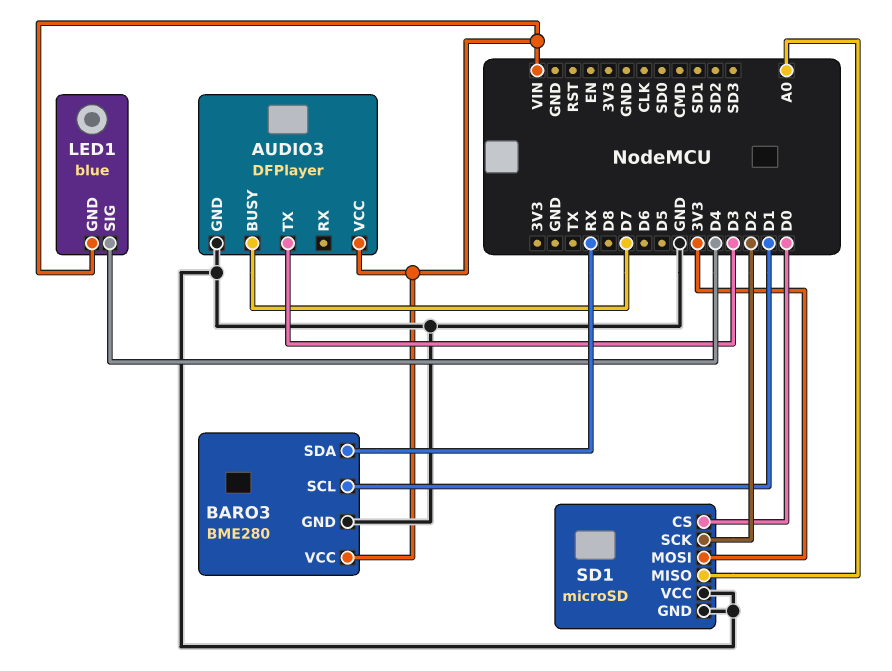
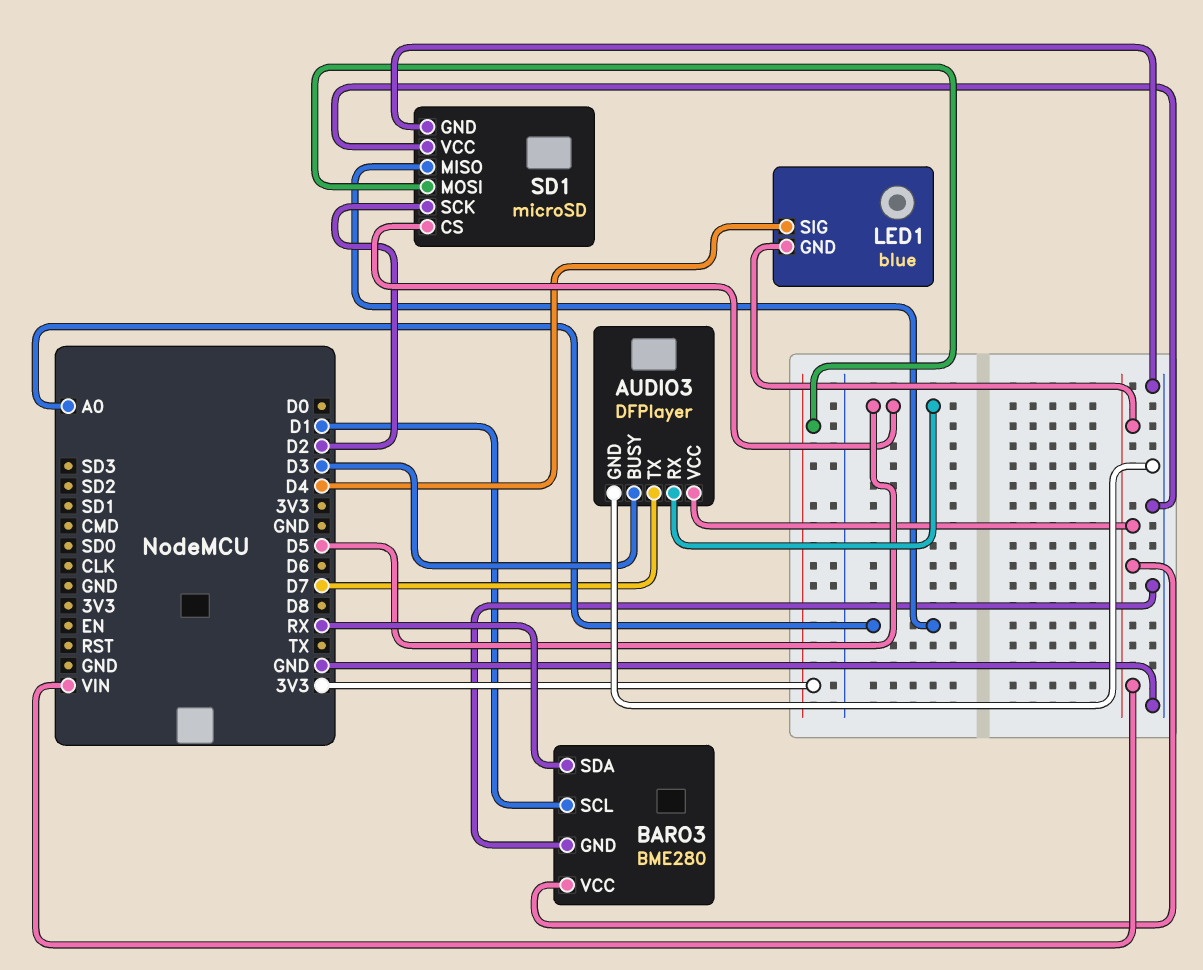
AUDIO3 pin BUSY: D7 -> D3
AUDIO3 pin RX: none -> D5
AUDIO3 pin TX: D3 -> D7
SD1 pin CS: D0 -> D5

